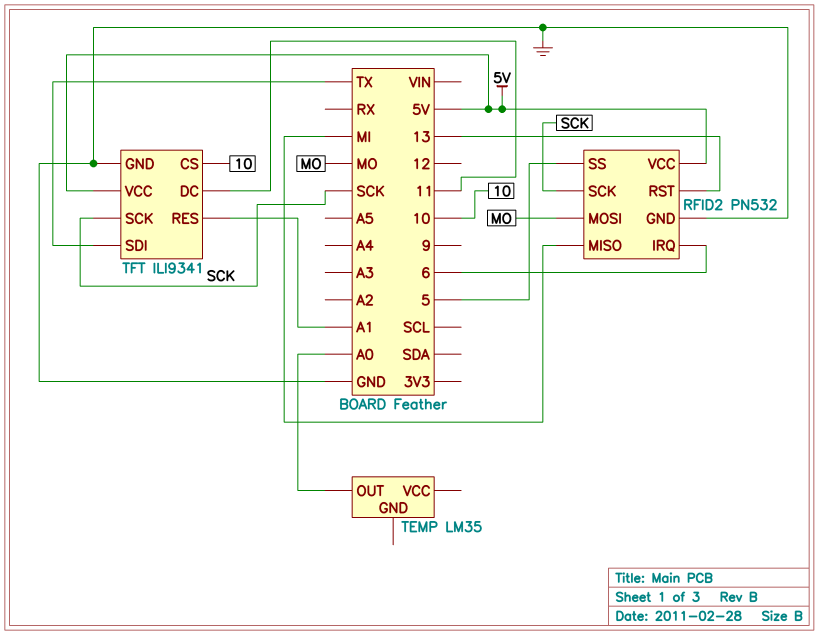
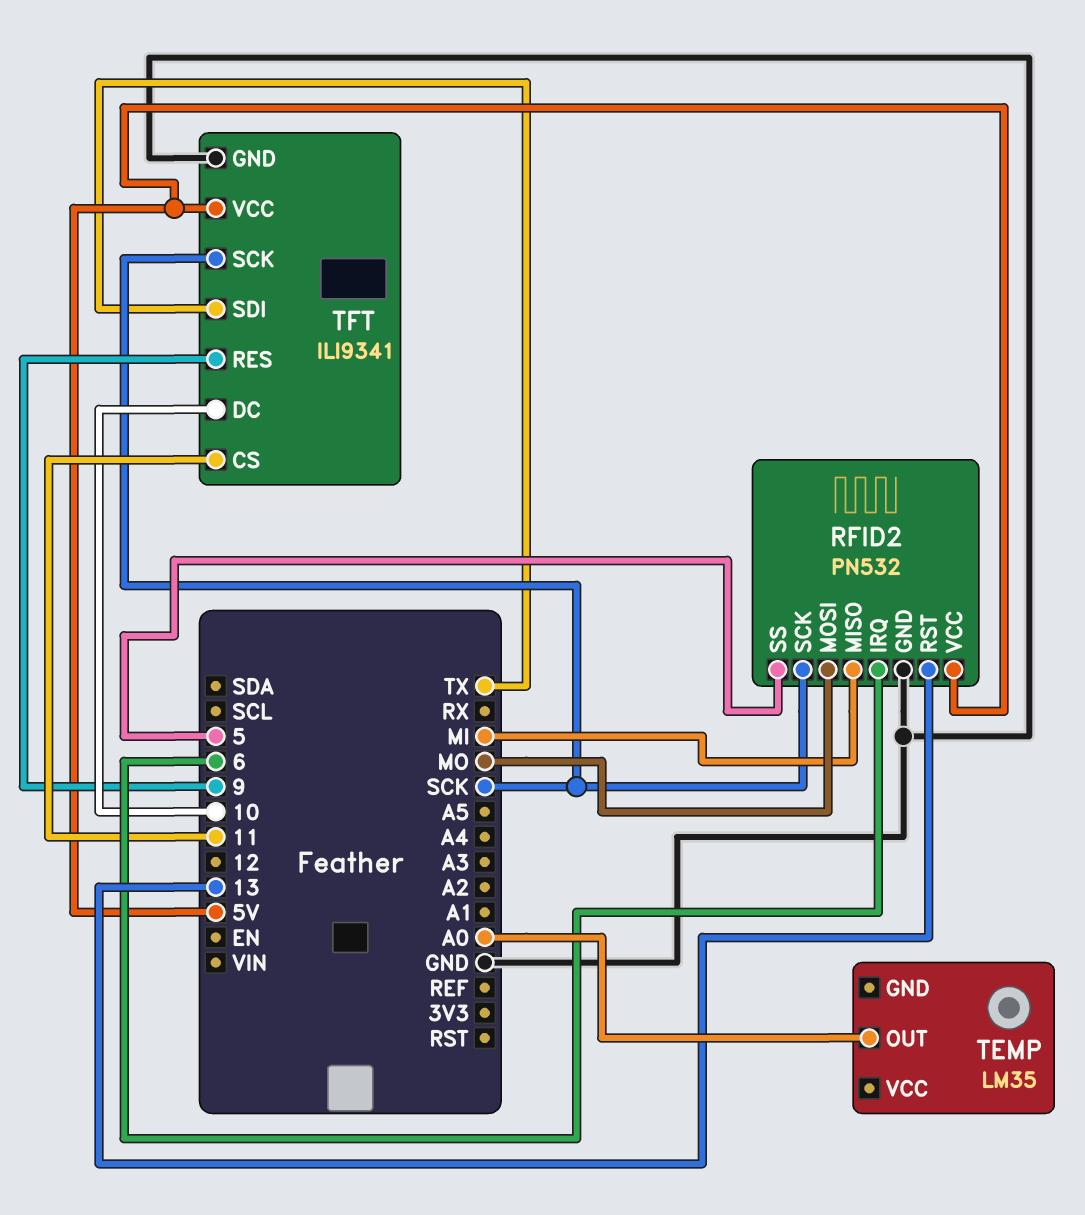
TFT pin CS: 10 -> 11
TFT pin DC: 11 -> 10
TFT pin RES: A1 -> 9

